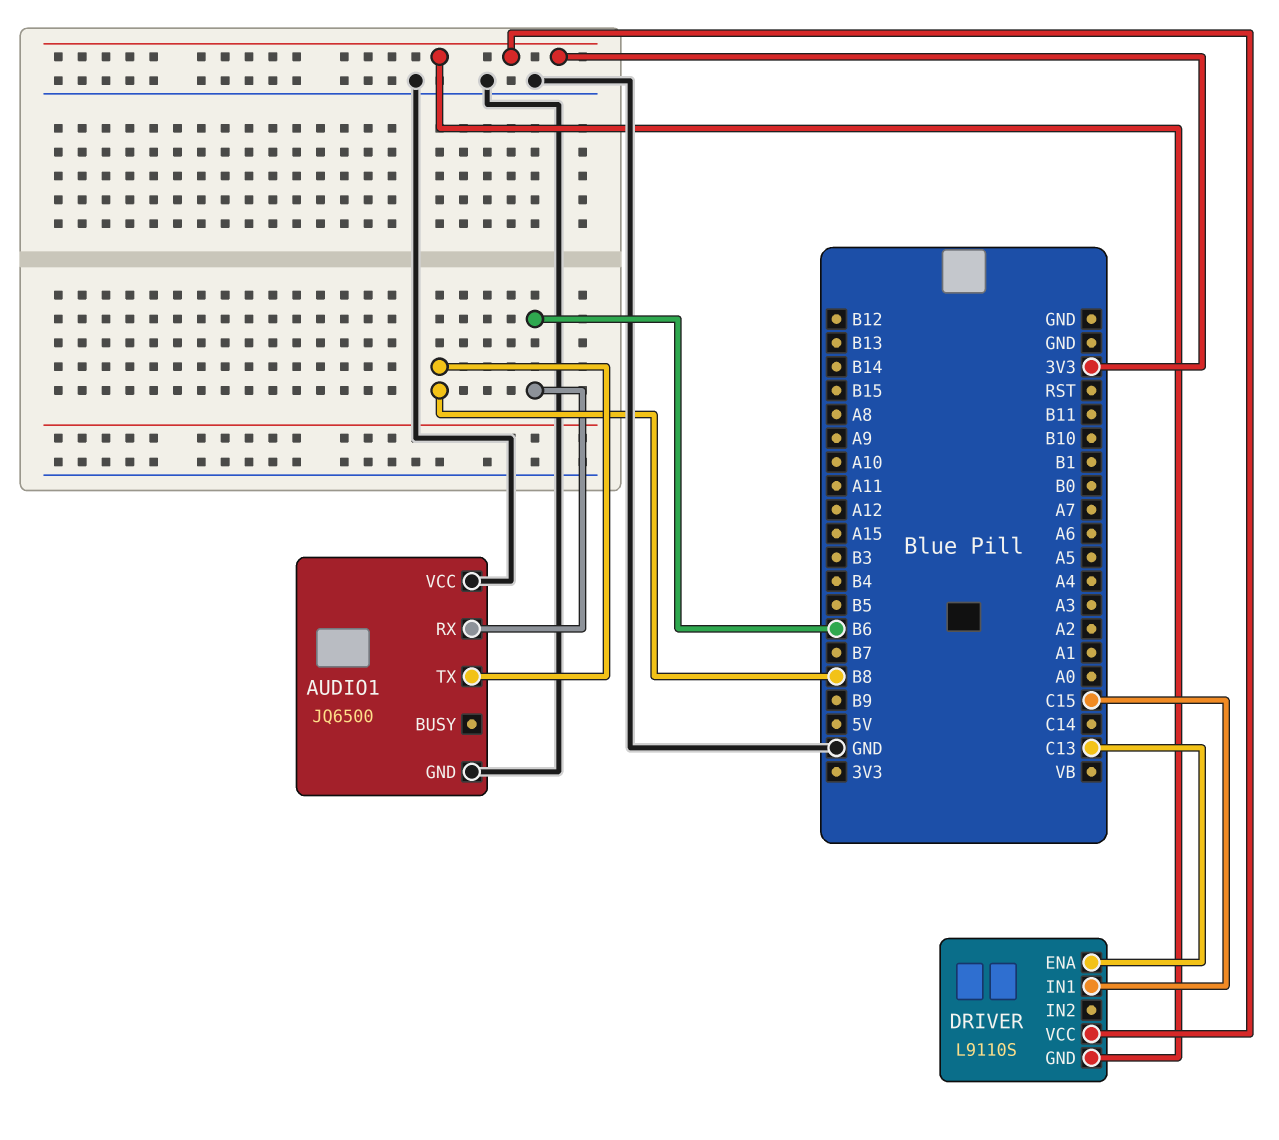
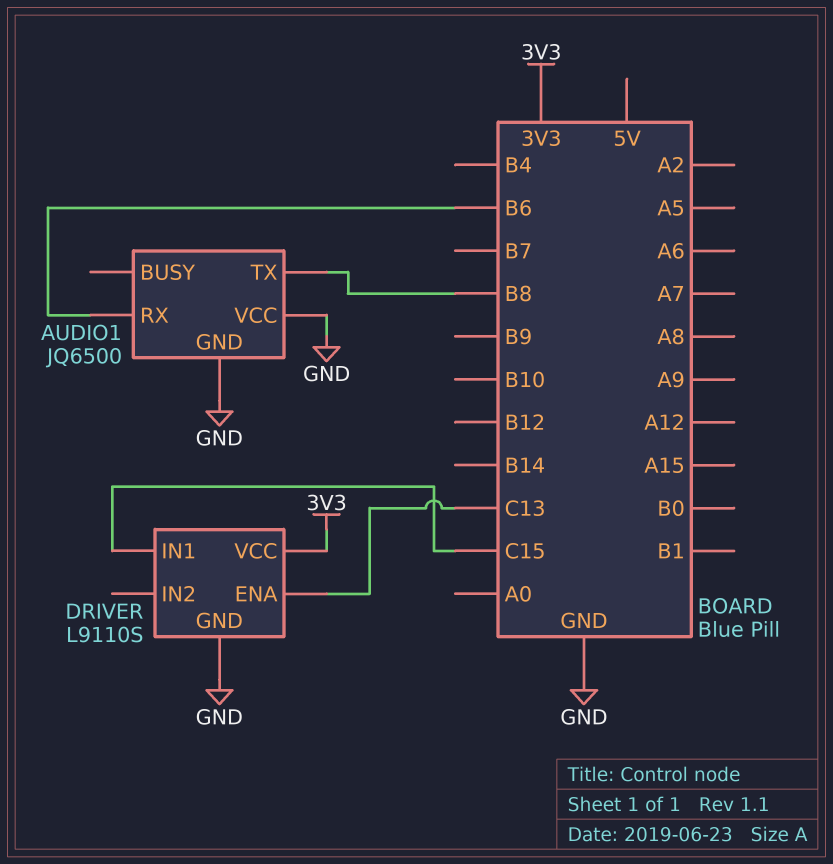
DRIVER pin GND: 3V3 -> GND

